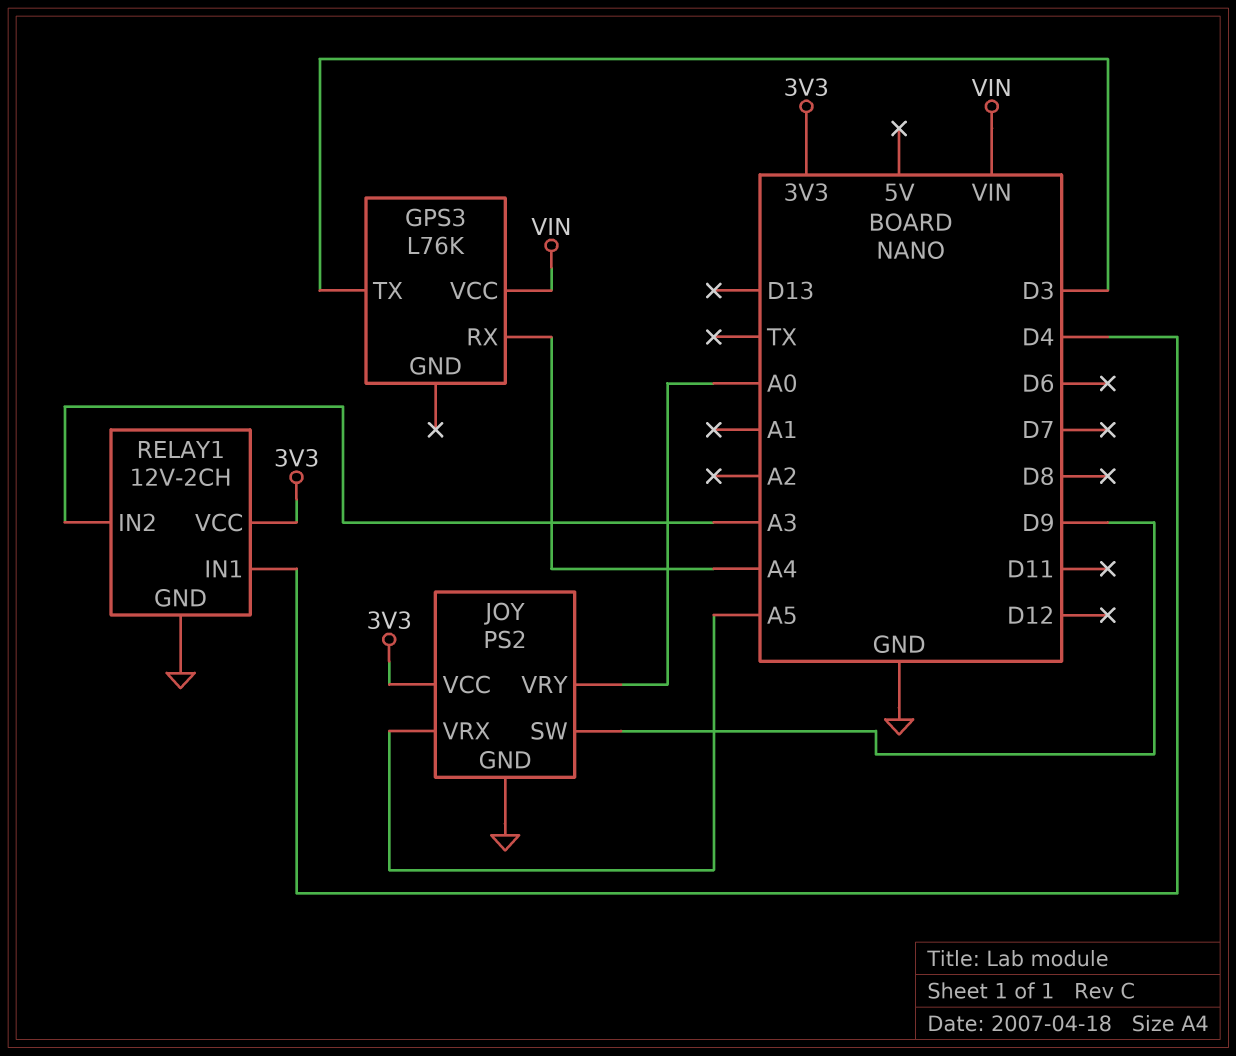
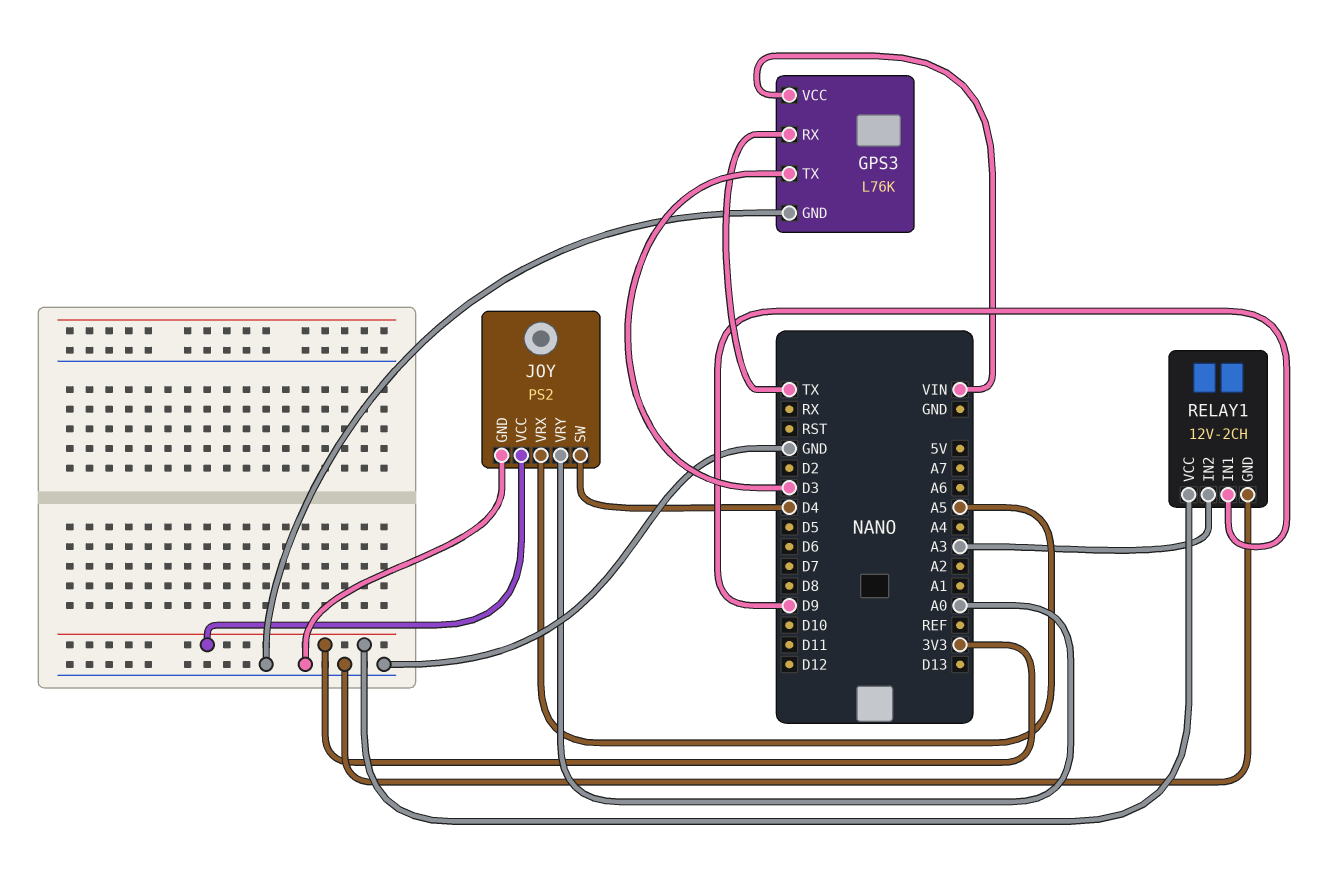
GPS3 pin GND: none -> GND
GPS3 pin RX: A4 -> TX
JOY pin SW: D9 -> D4
RELAY1 pin IN1: D4 -> D9

